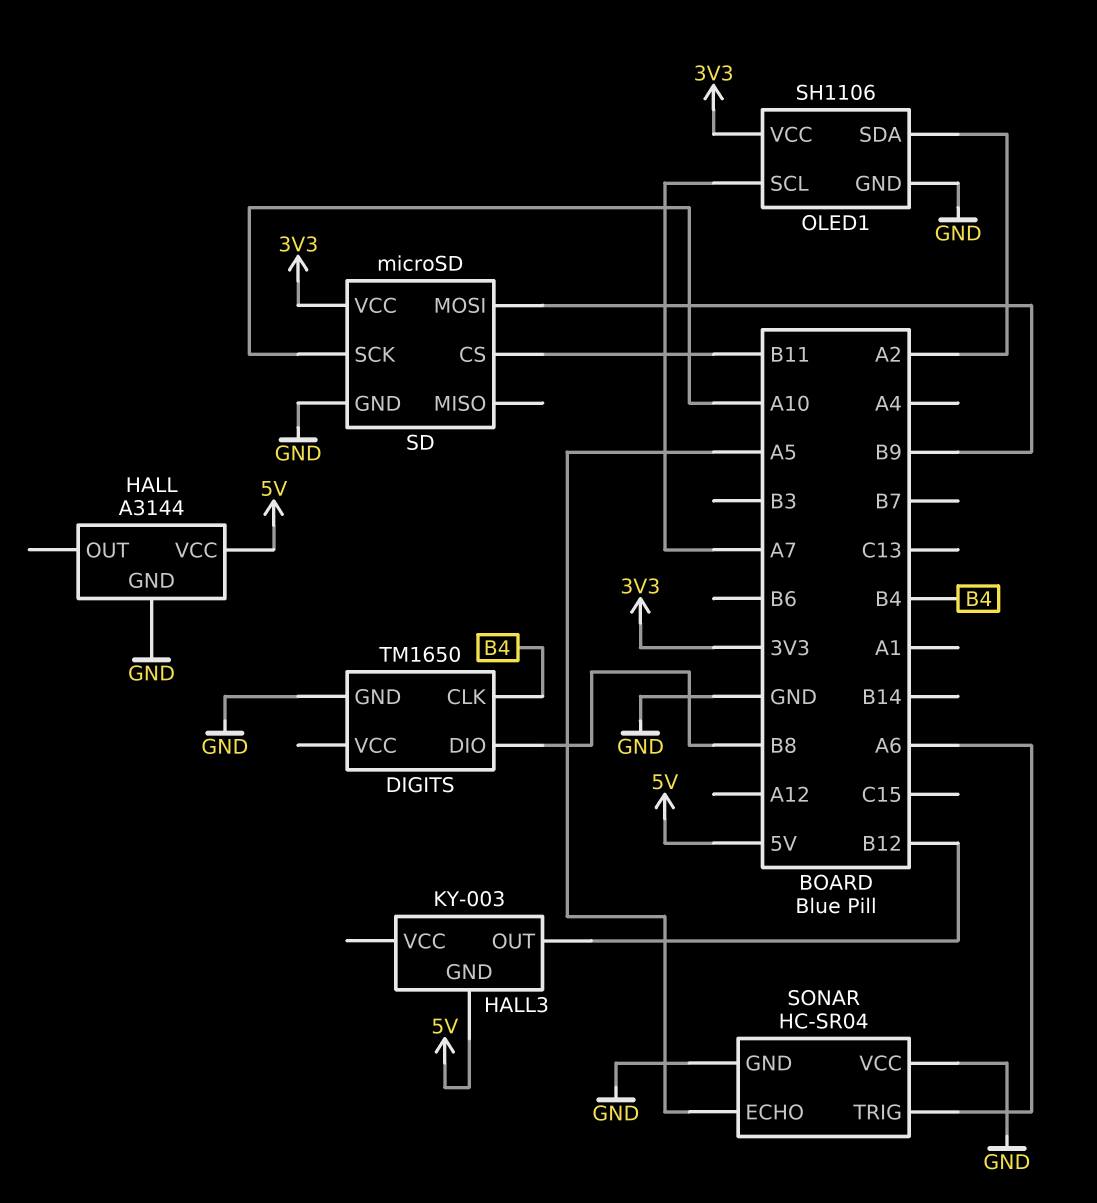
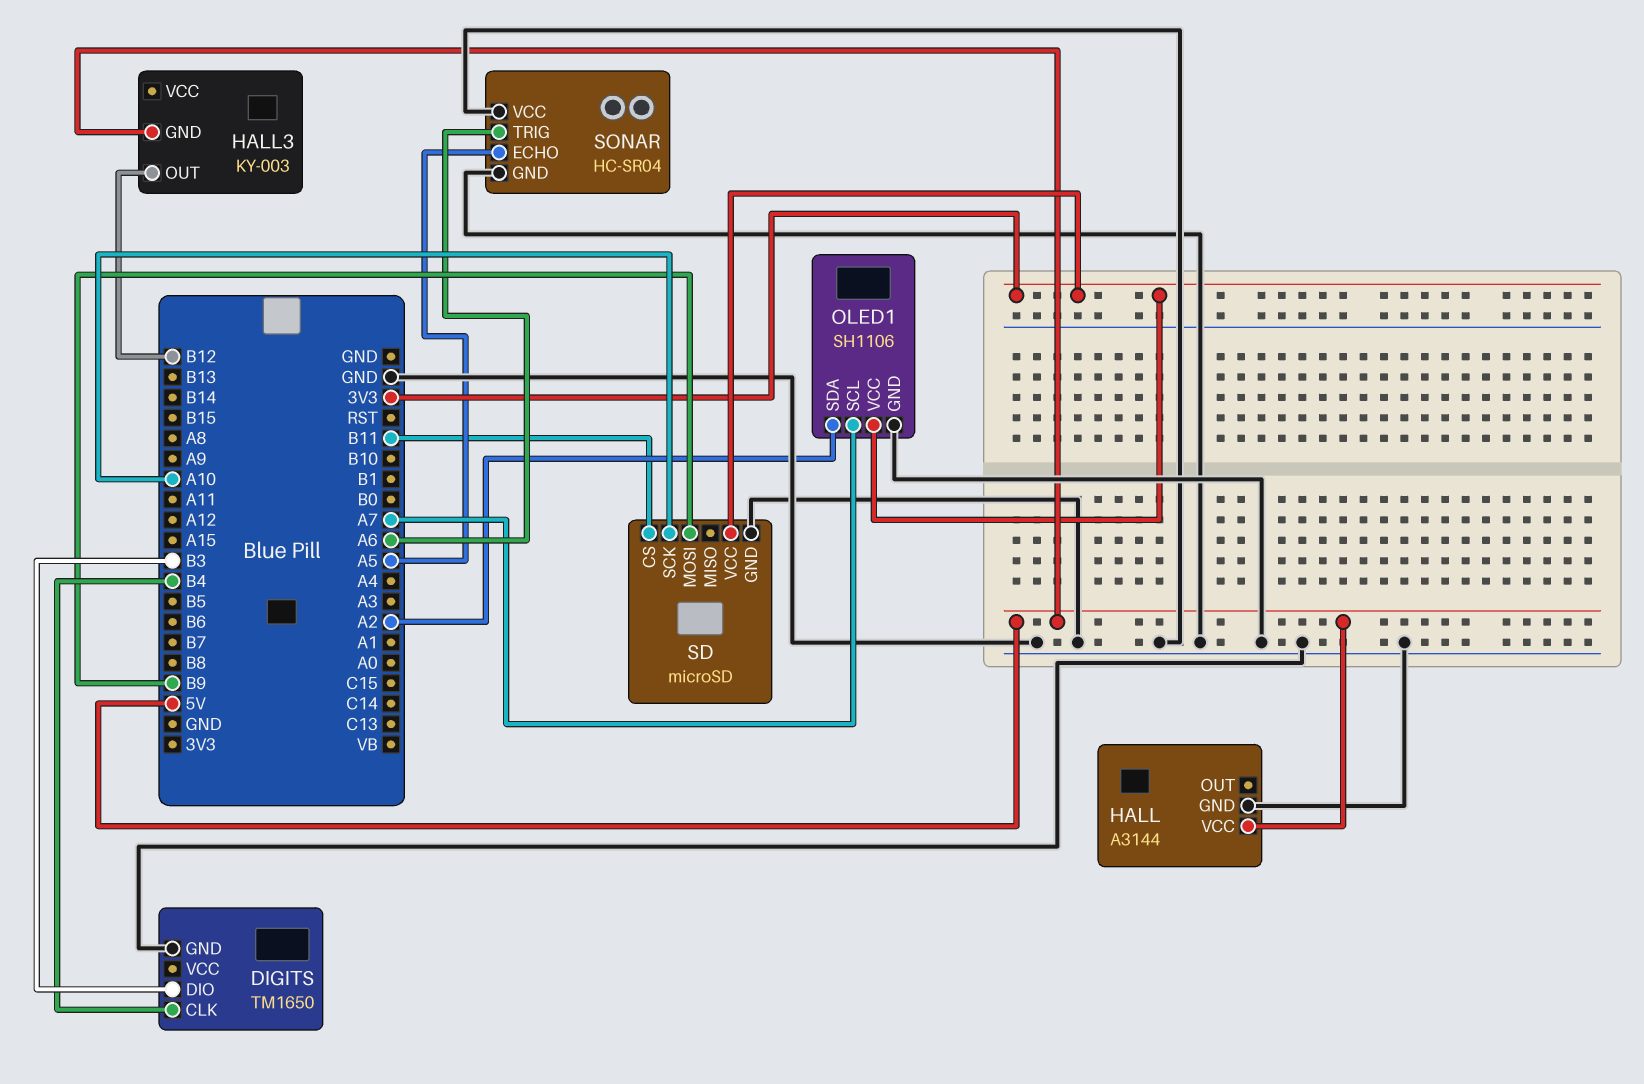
DIGITS pin DIO: B8 -> B3

